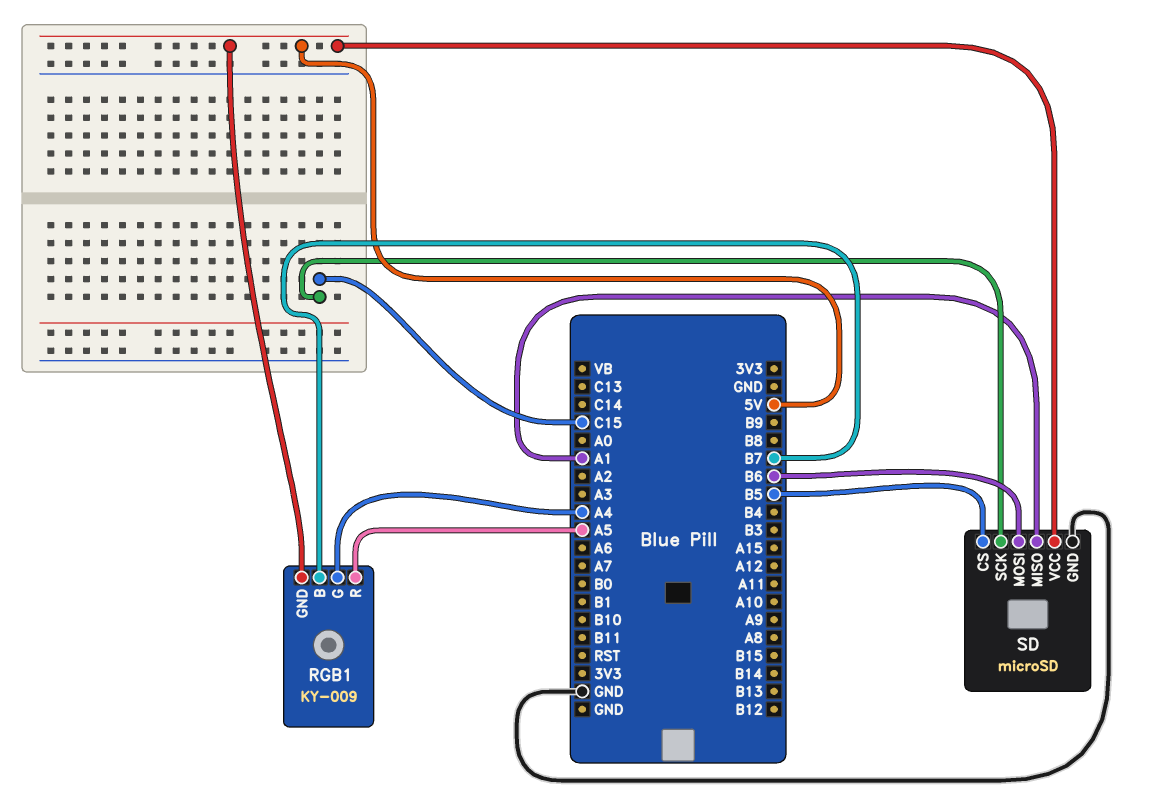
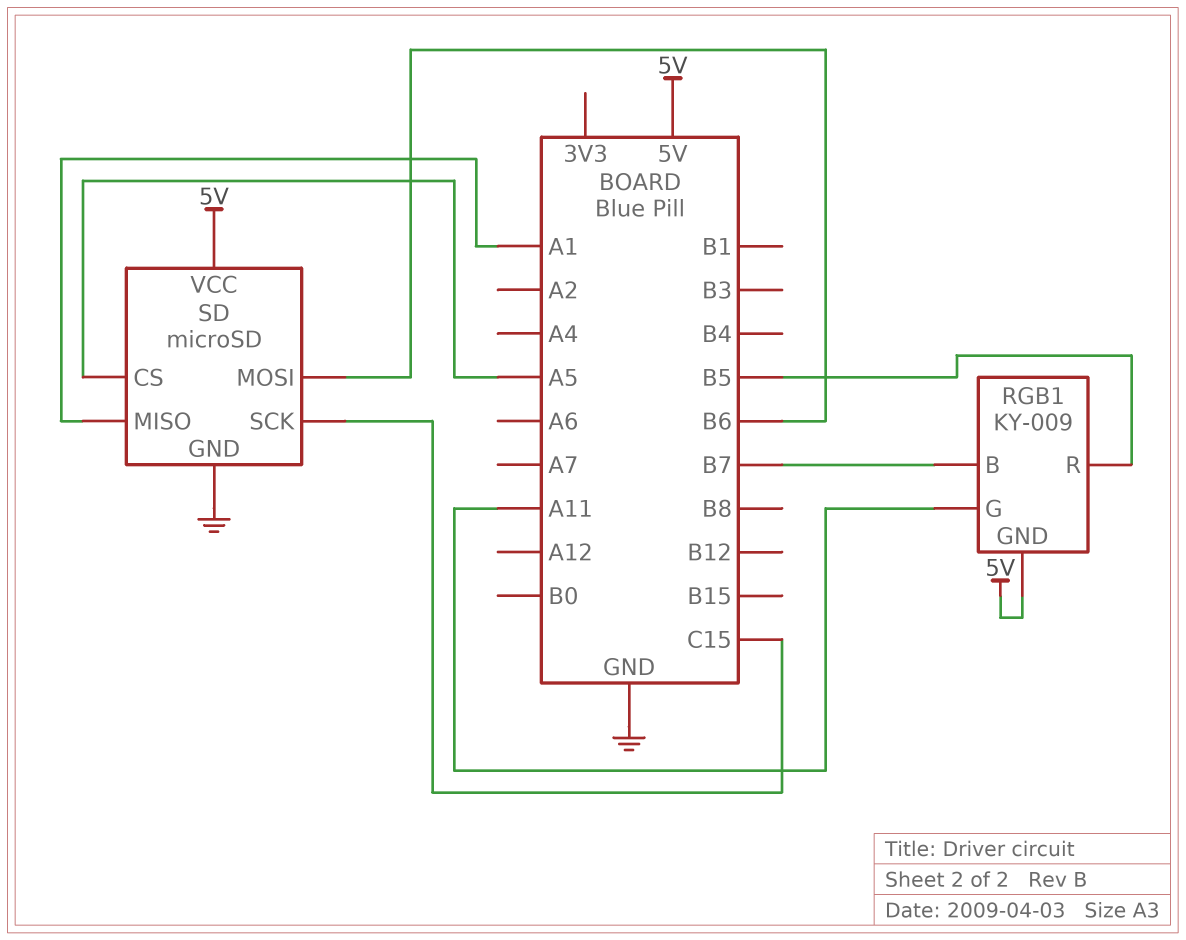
RGB1 pin G: A4 -> A11
RGB1 pin R: A5 -> B5
SD pin CS: B5 -> A5

